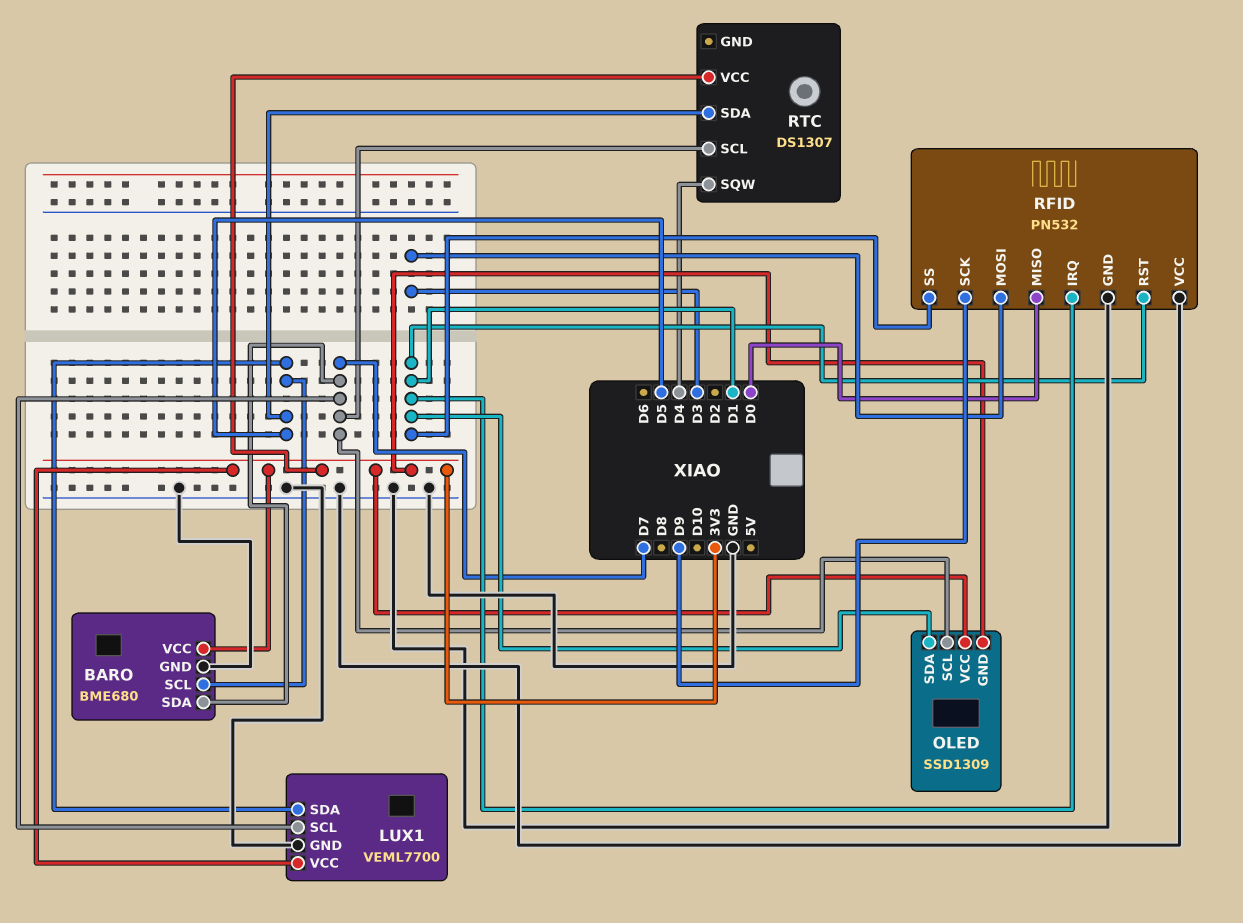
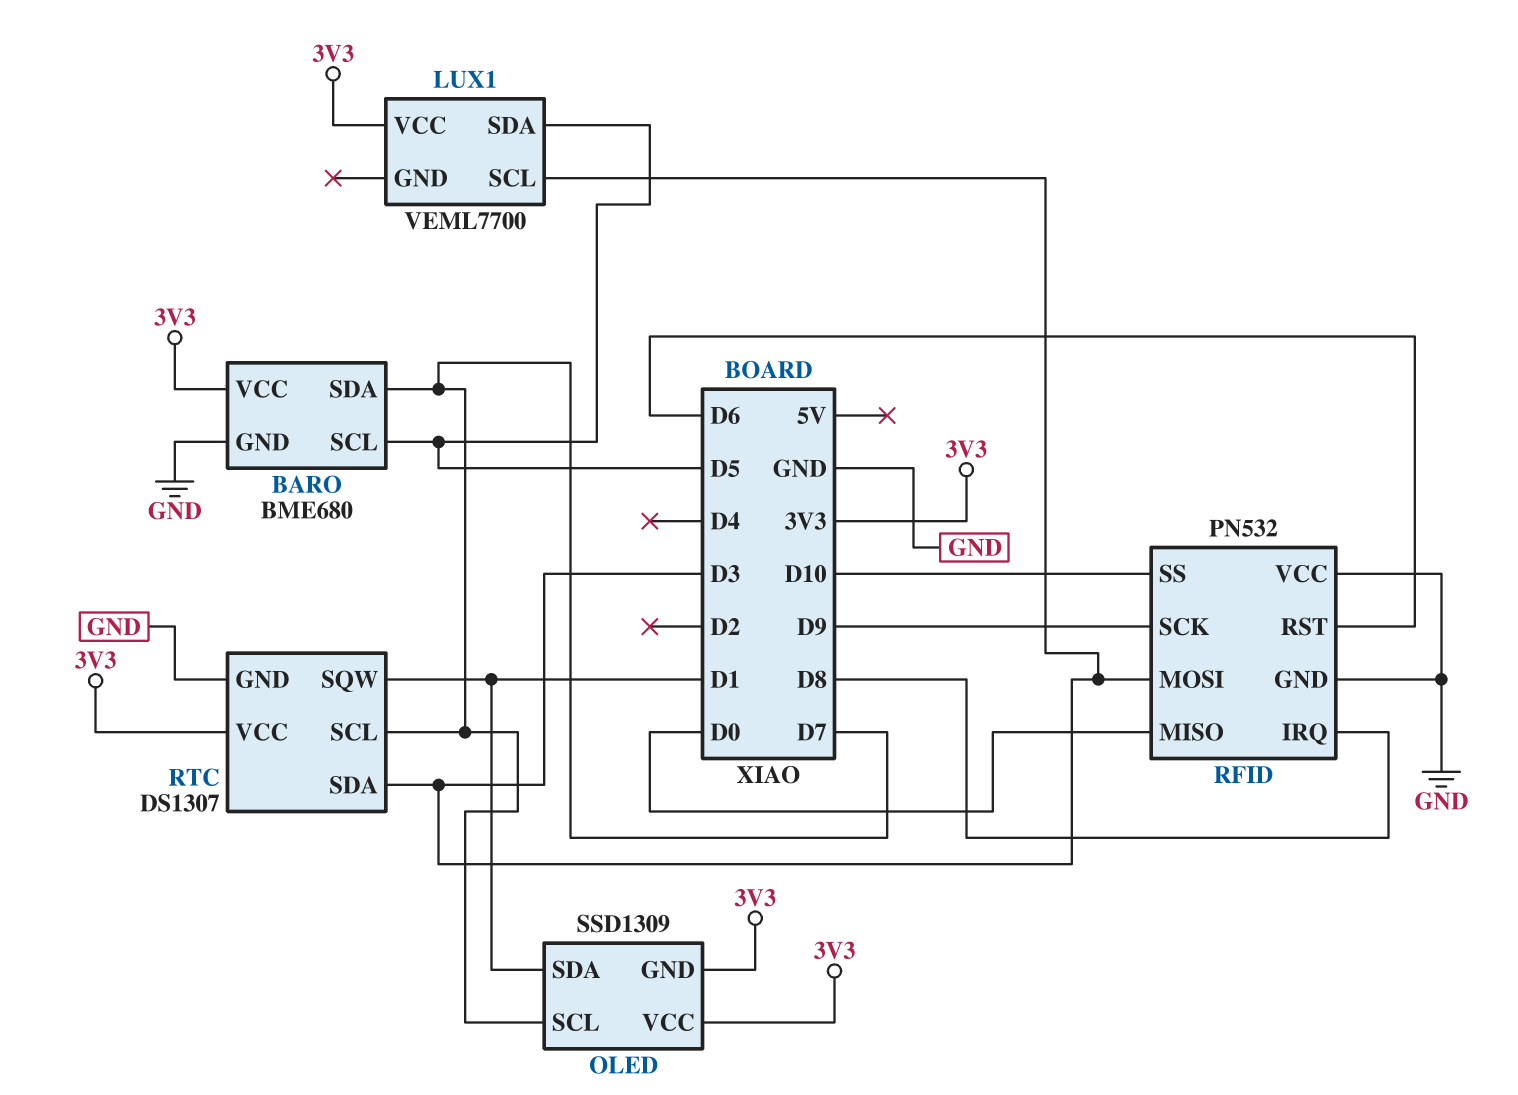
LUX1 pin GND: GND -> none
LUX1 pin SCL: D7 -> D3
RFID pin IRQ: D1 -> D8
RFID pin RST: D1 -> D6
RFID pin SS: D1 -> D10
RTC pin GND: none -> GND
RTC pin SDA: D5 -> D3
RTC pin SQW: D4 -> D1

